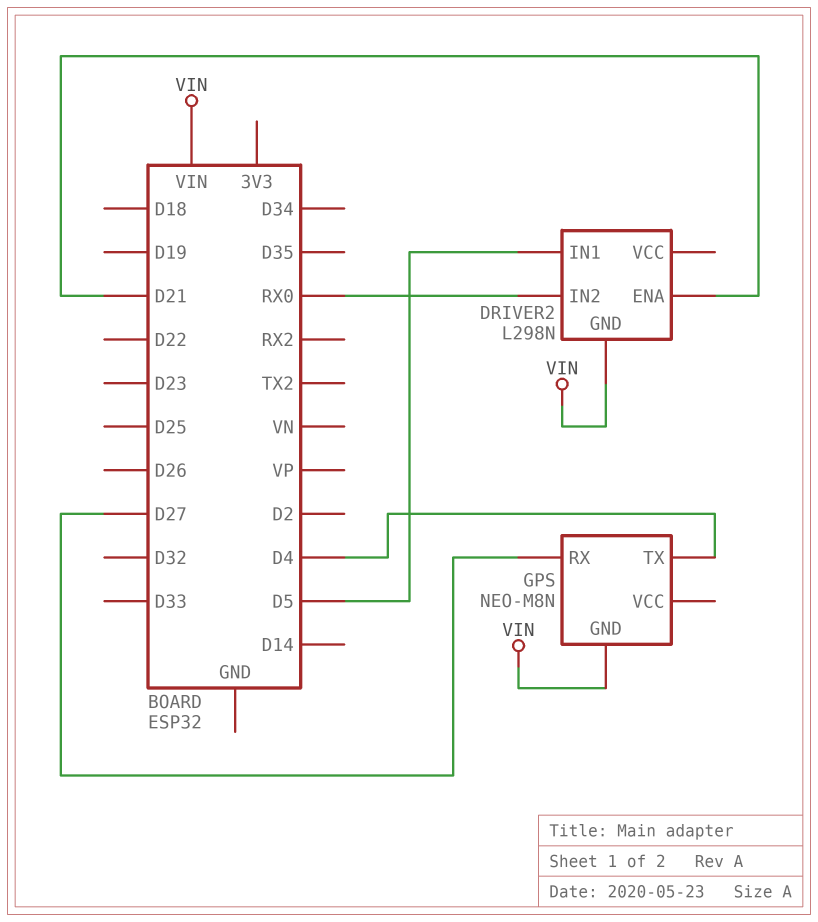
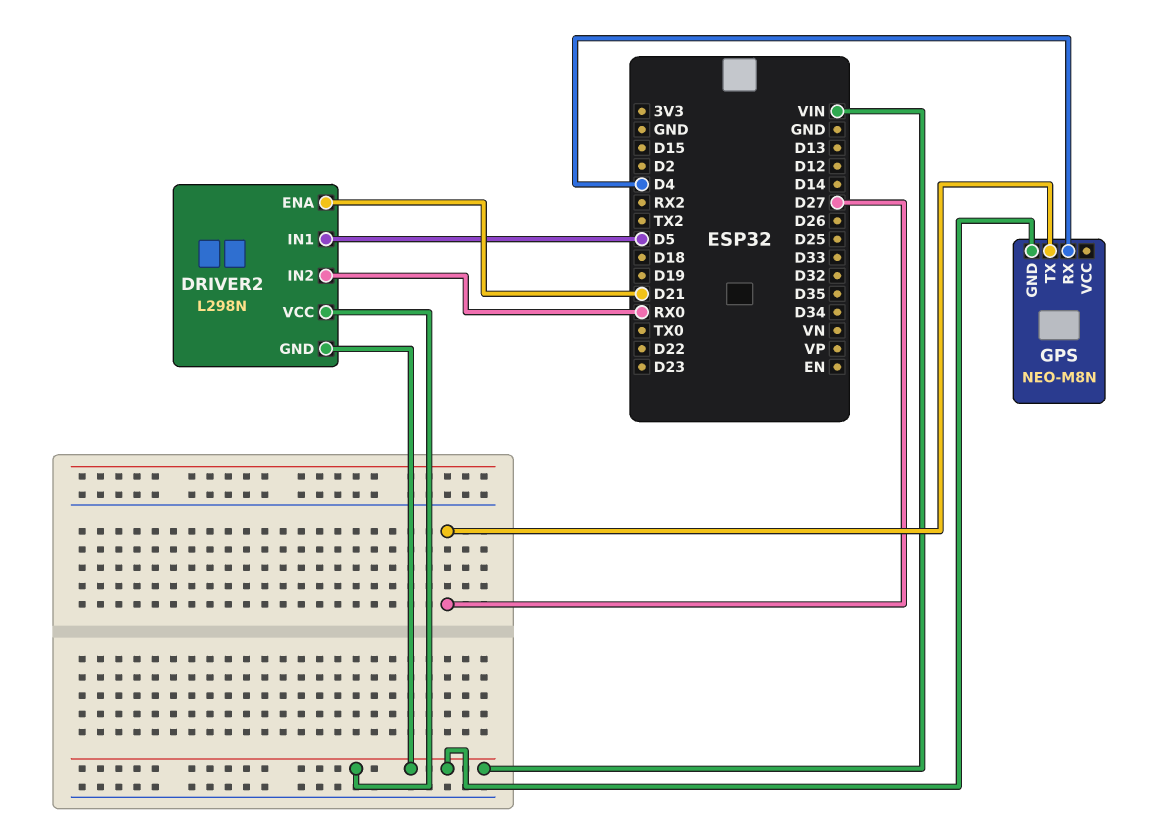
DRIVER2 pin VCC: none -> VIN
GPS pin RX: D27 -> D4
GPS pin TX: D4 -> D27

